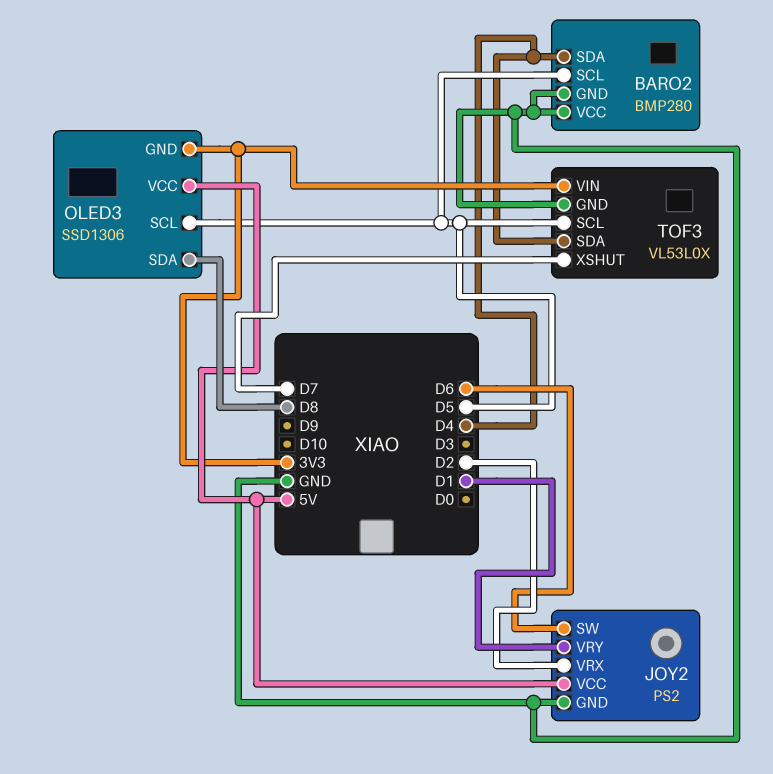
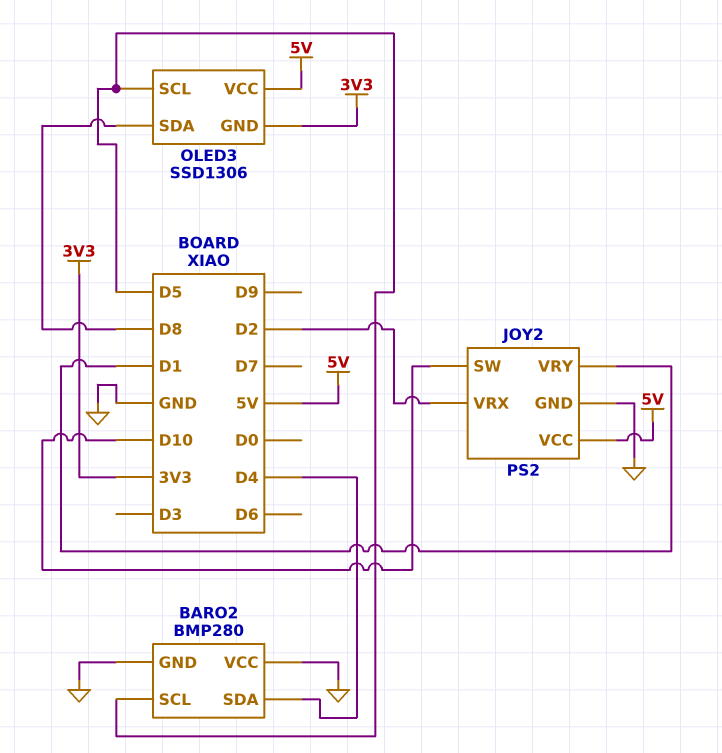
JOY2 pin SW: D6 -> D10
TOF3: VL53L0X -> none
TOF3 pin GND: GND -> none
TOF3 pin SCL: D5 -> none
TOF3 pin SDA: D4 -> none
TOF3 pin VIN: 3V3 -> none
TOF3 pin XSHUT: D7 -> none

